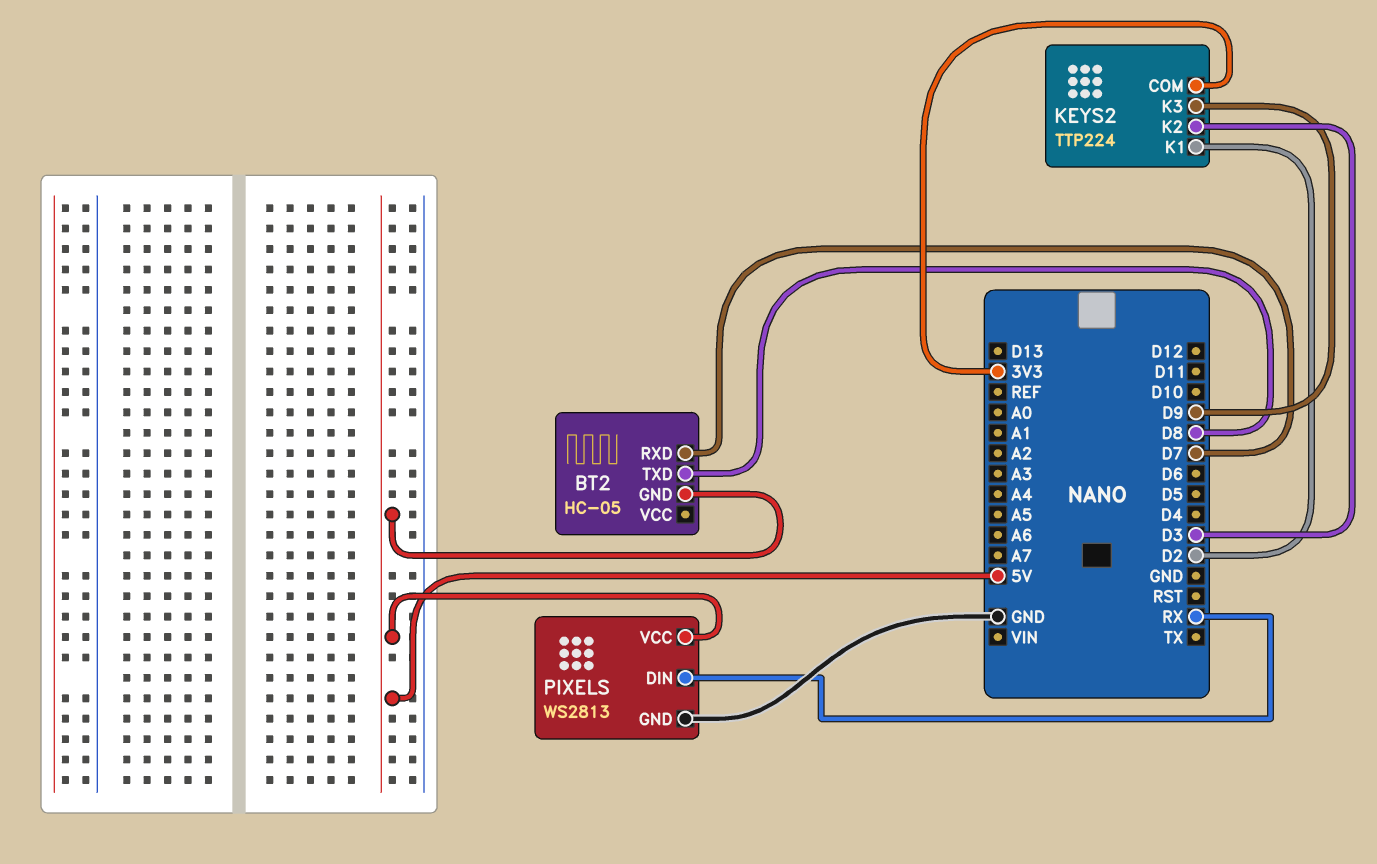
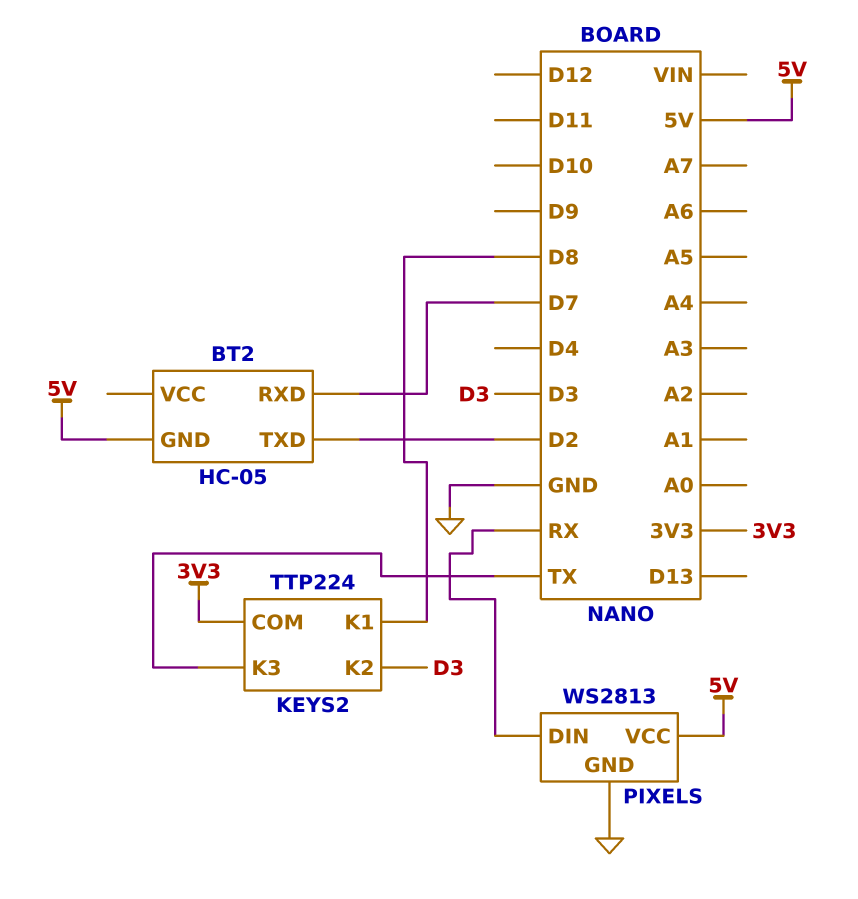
BT2 pin TXD: D8 -> D2
KEYS2 pin K1: D2 -> D8
KEYS2 pin K3: D9 -> TX

